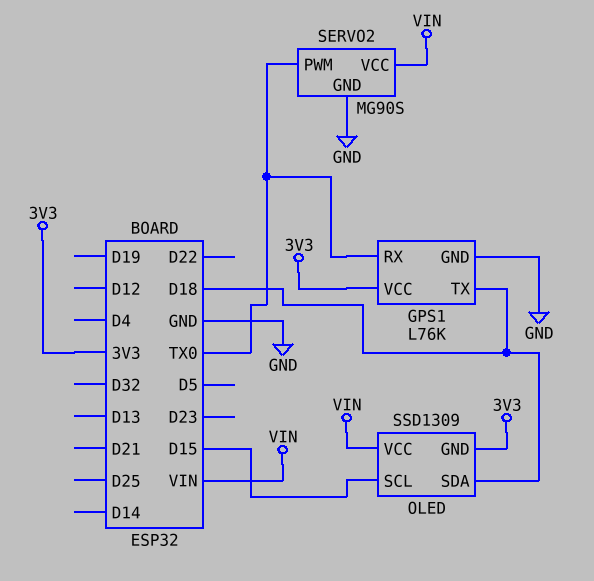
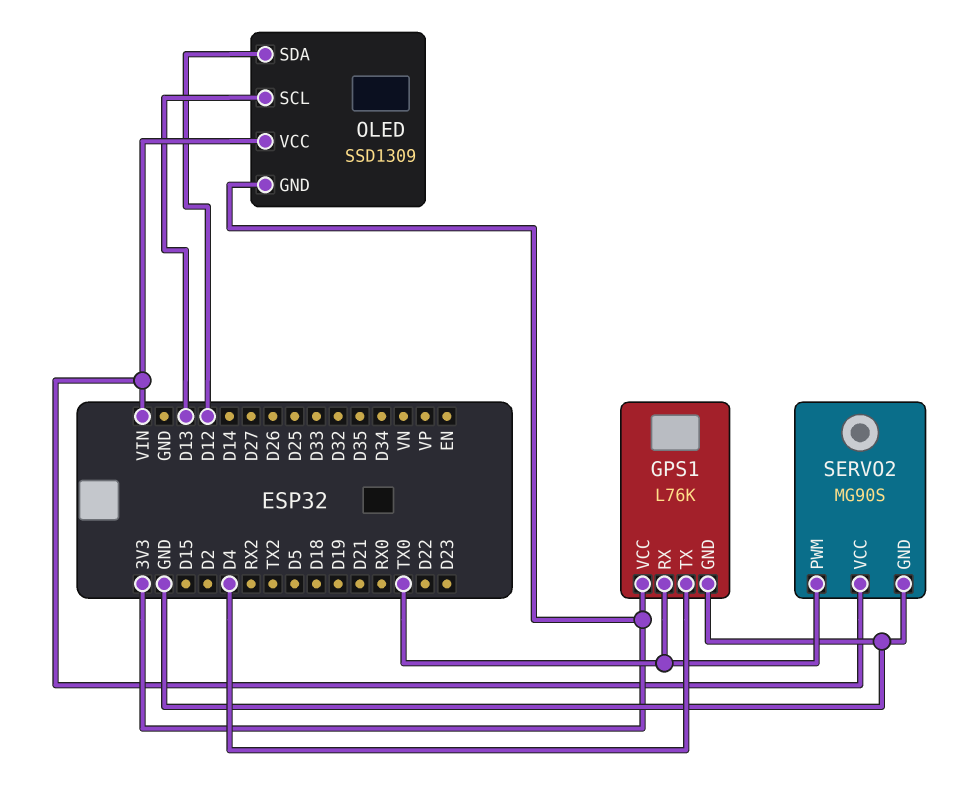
GPS1 pin TX: D18 -> D4
OLED pin SCL: D15 -> D13
OLED pin SDA: D18 -> D12

